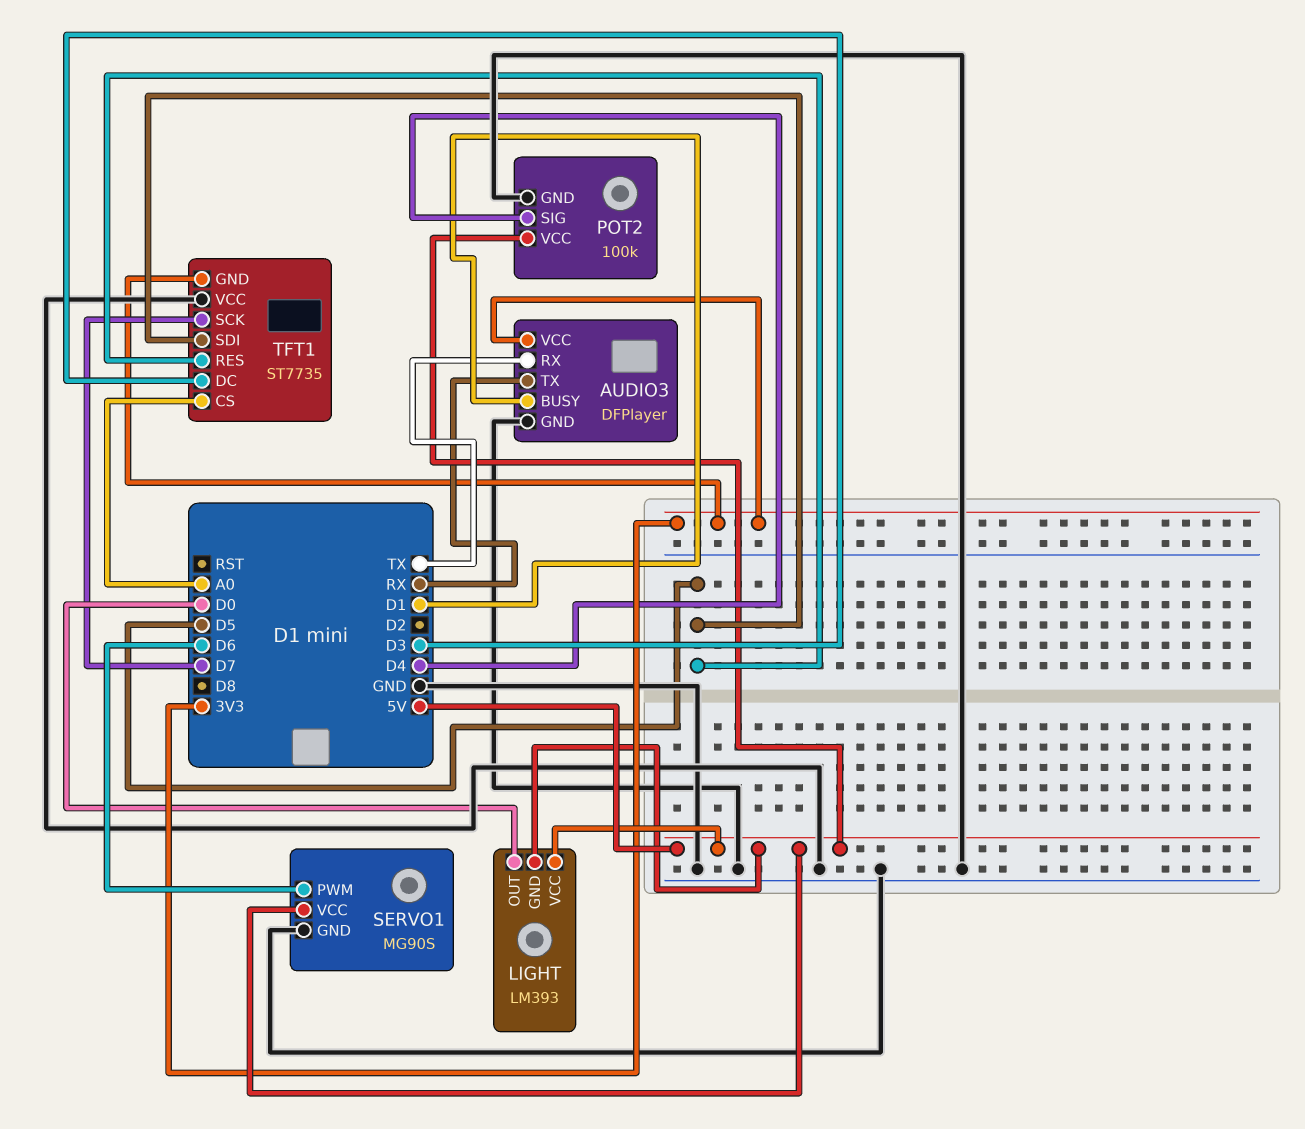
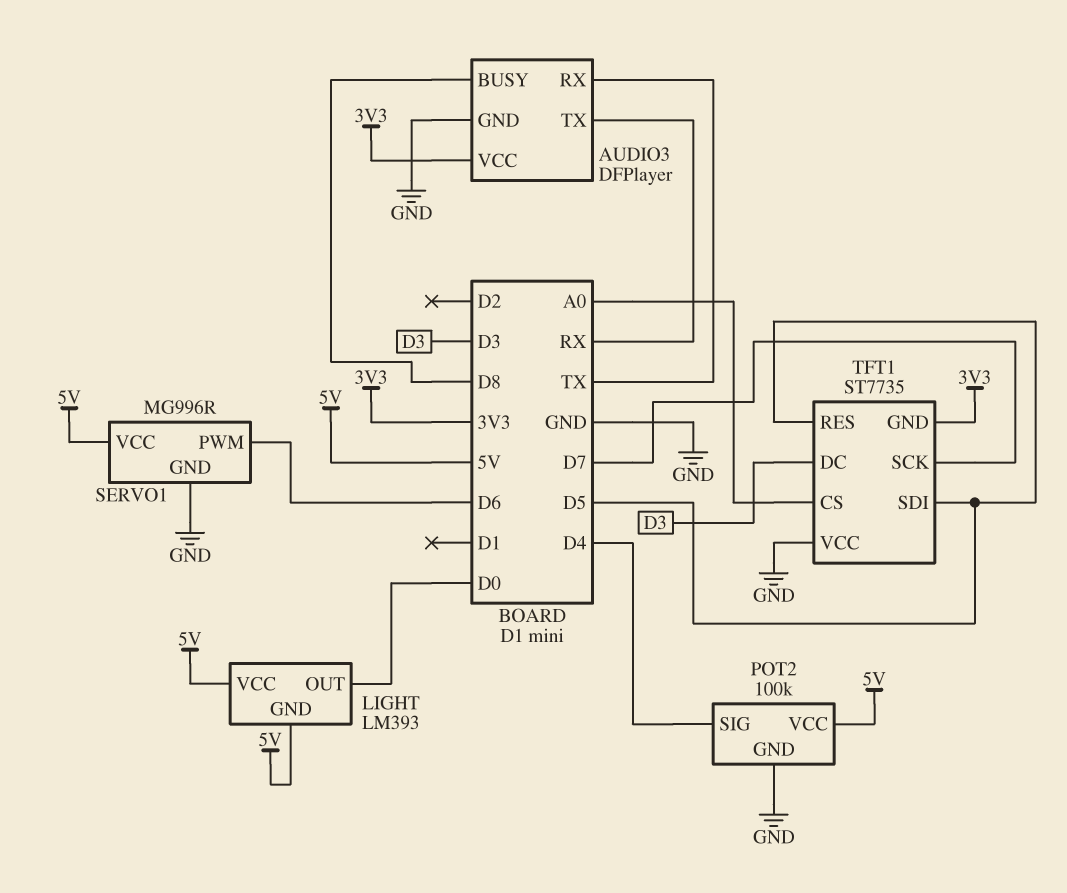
AUDIO3 pin BUSY: D1 -> D8
SERVO1: MG90S -> MG996R

